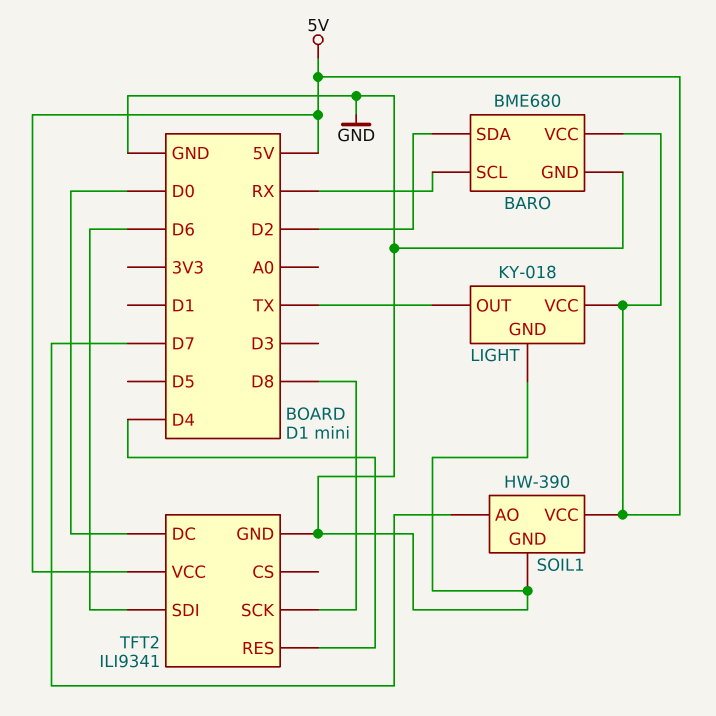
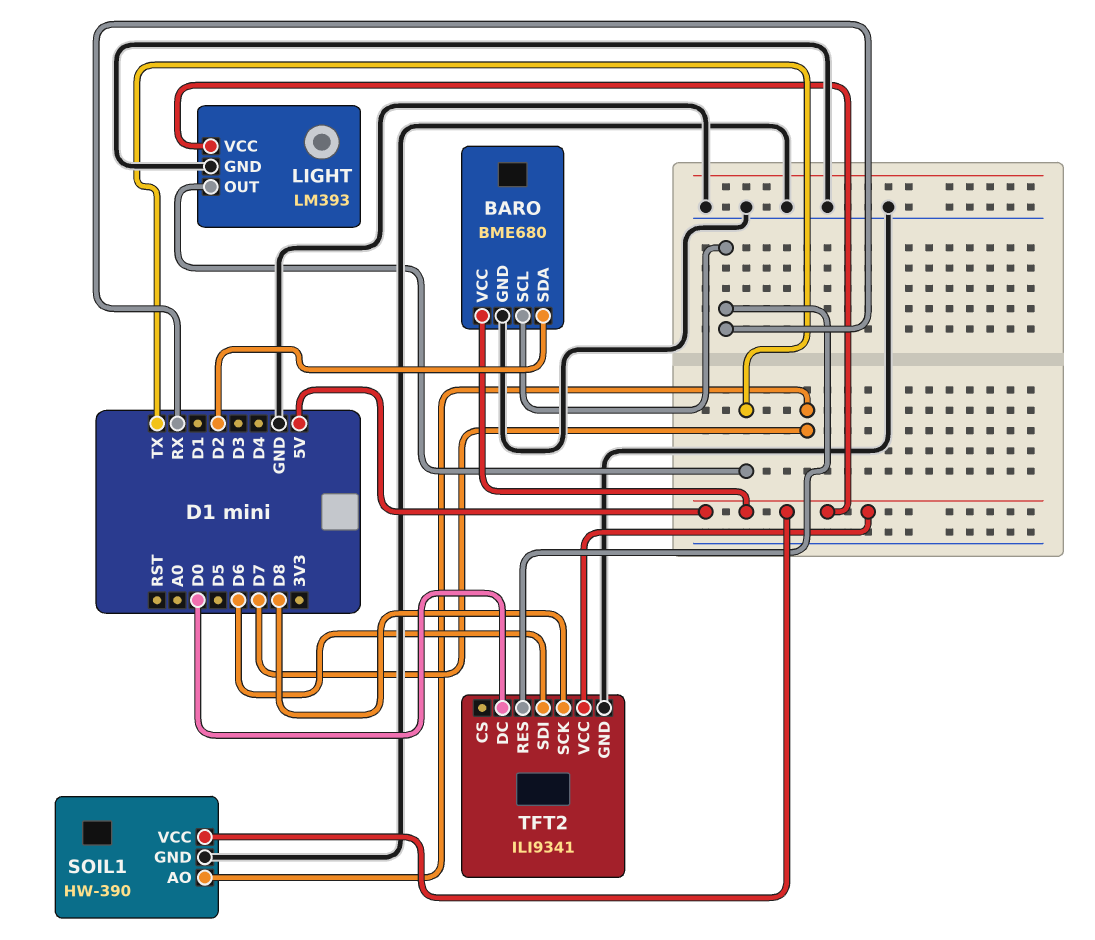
LIGHT: KY-018 -> LM393
TFT2 pin RES: D4 -> RX

